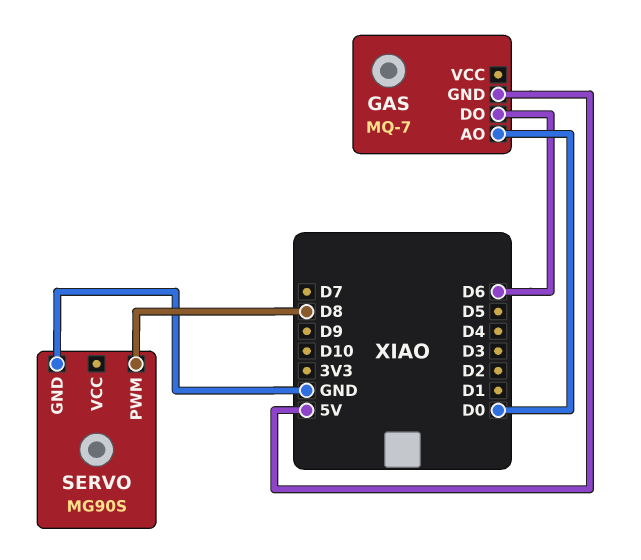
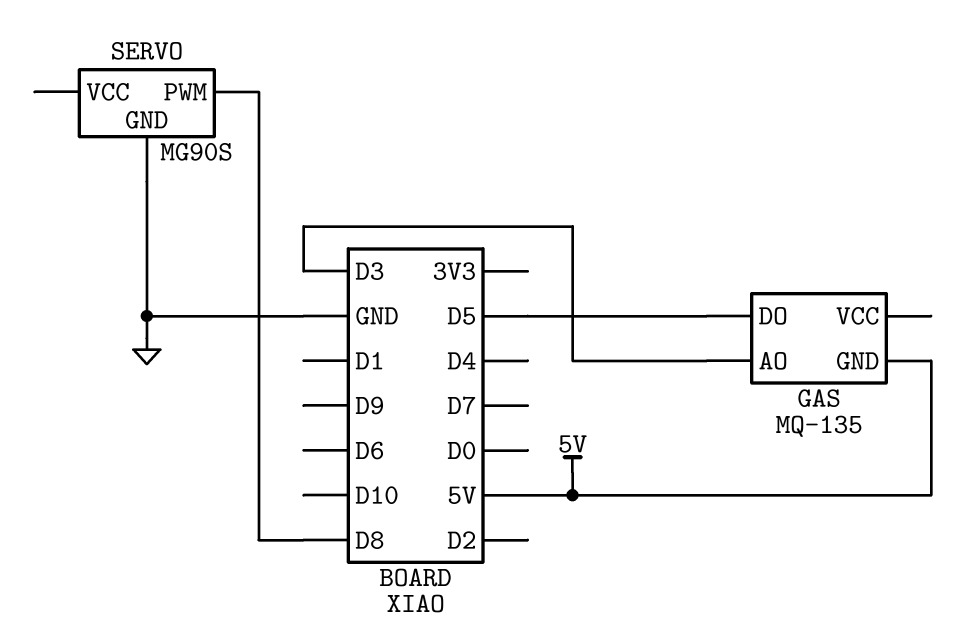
GAS: MQ-7 -> MQ-135
GAS pin AO: D0 -> D3
GAS pin DO: D6 -> D5

